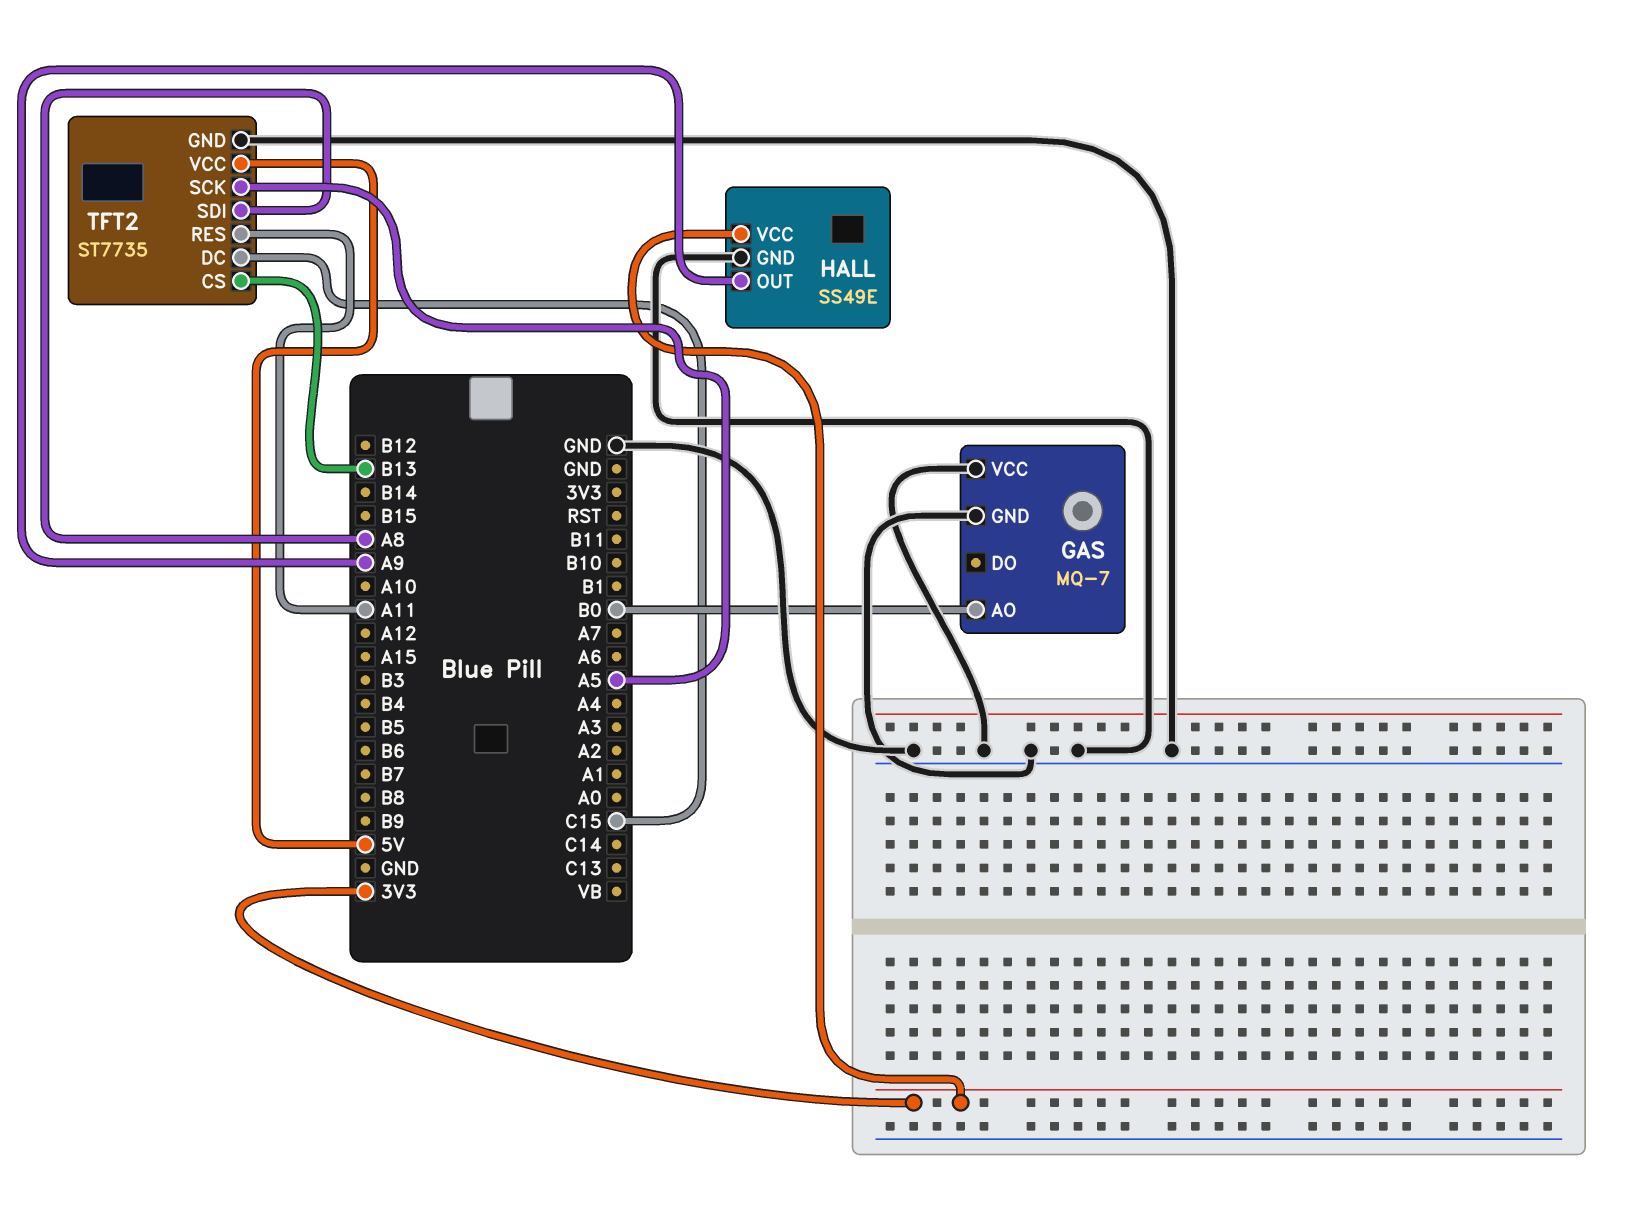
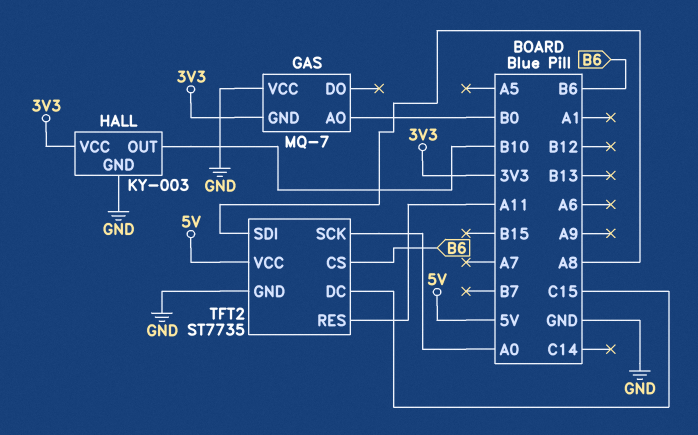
GAS pin GND: GND -> 3V3
HALL: SS49E -> KY-003
HALL pin OUT: A9 -> B10
TFT2 pin CS: B13 -> B6
TFT2 pin SCK: A5 -> A0

